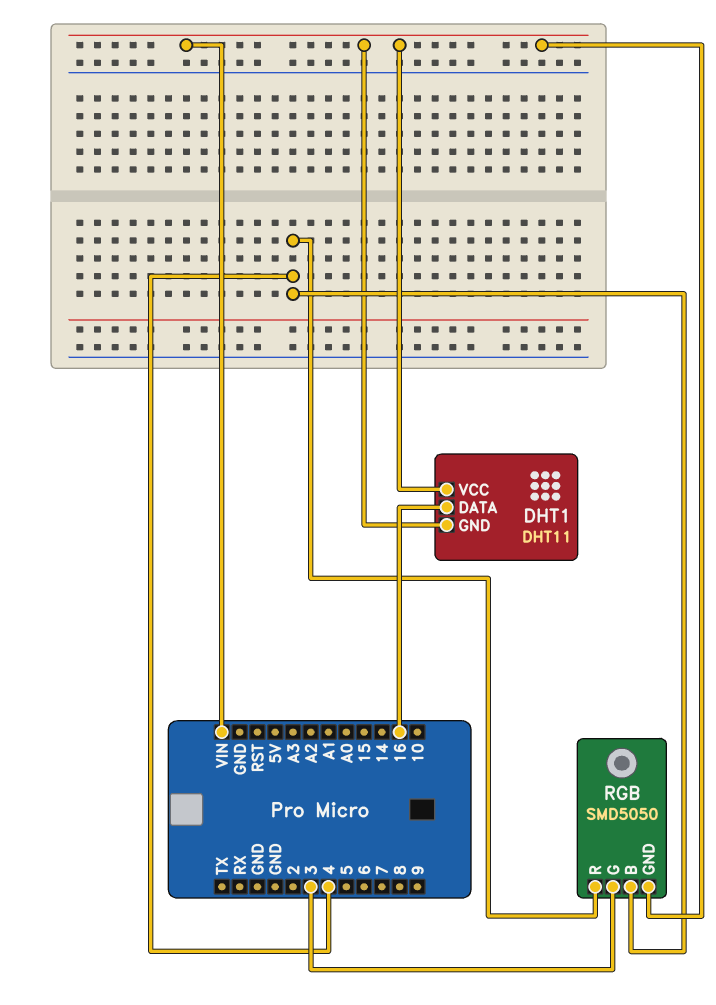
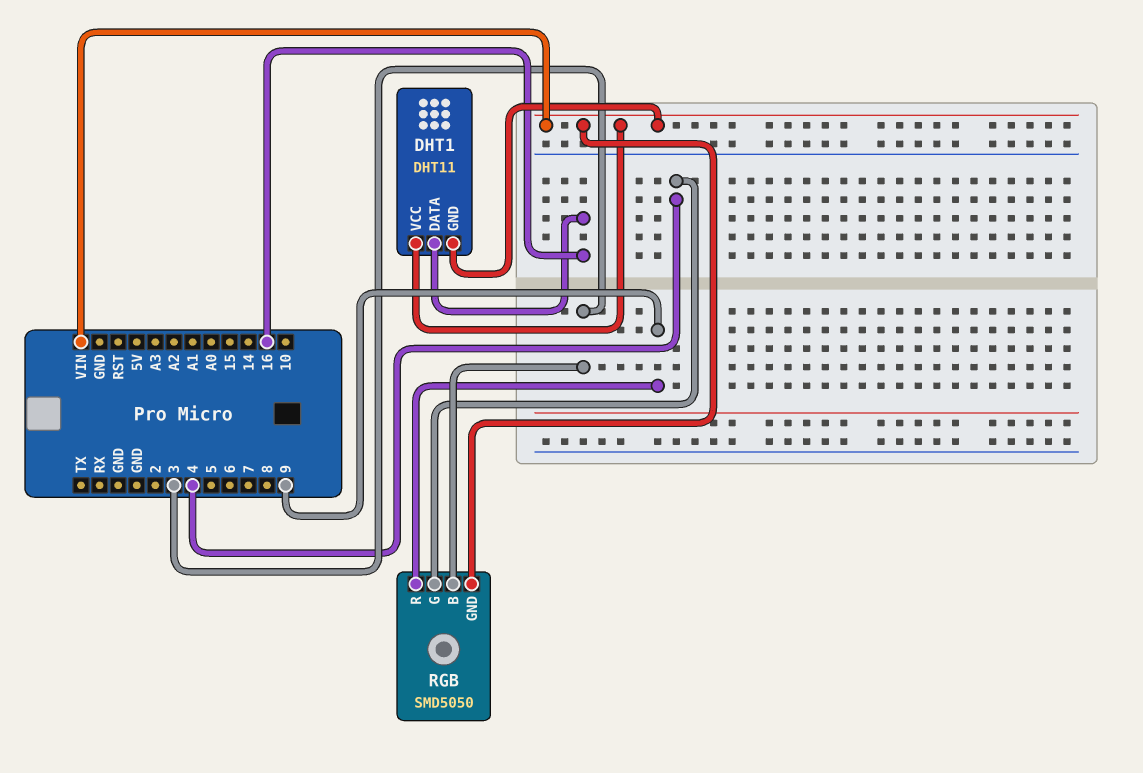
RGB pin B: 4 -> 3
RGB pin G: 3 -> 4
RGB pin R: 4 -> 9

